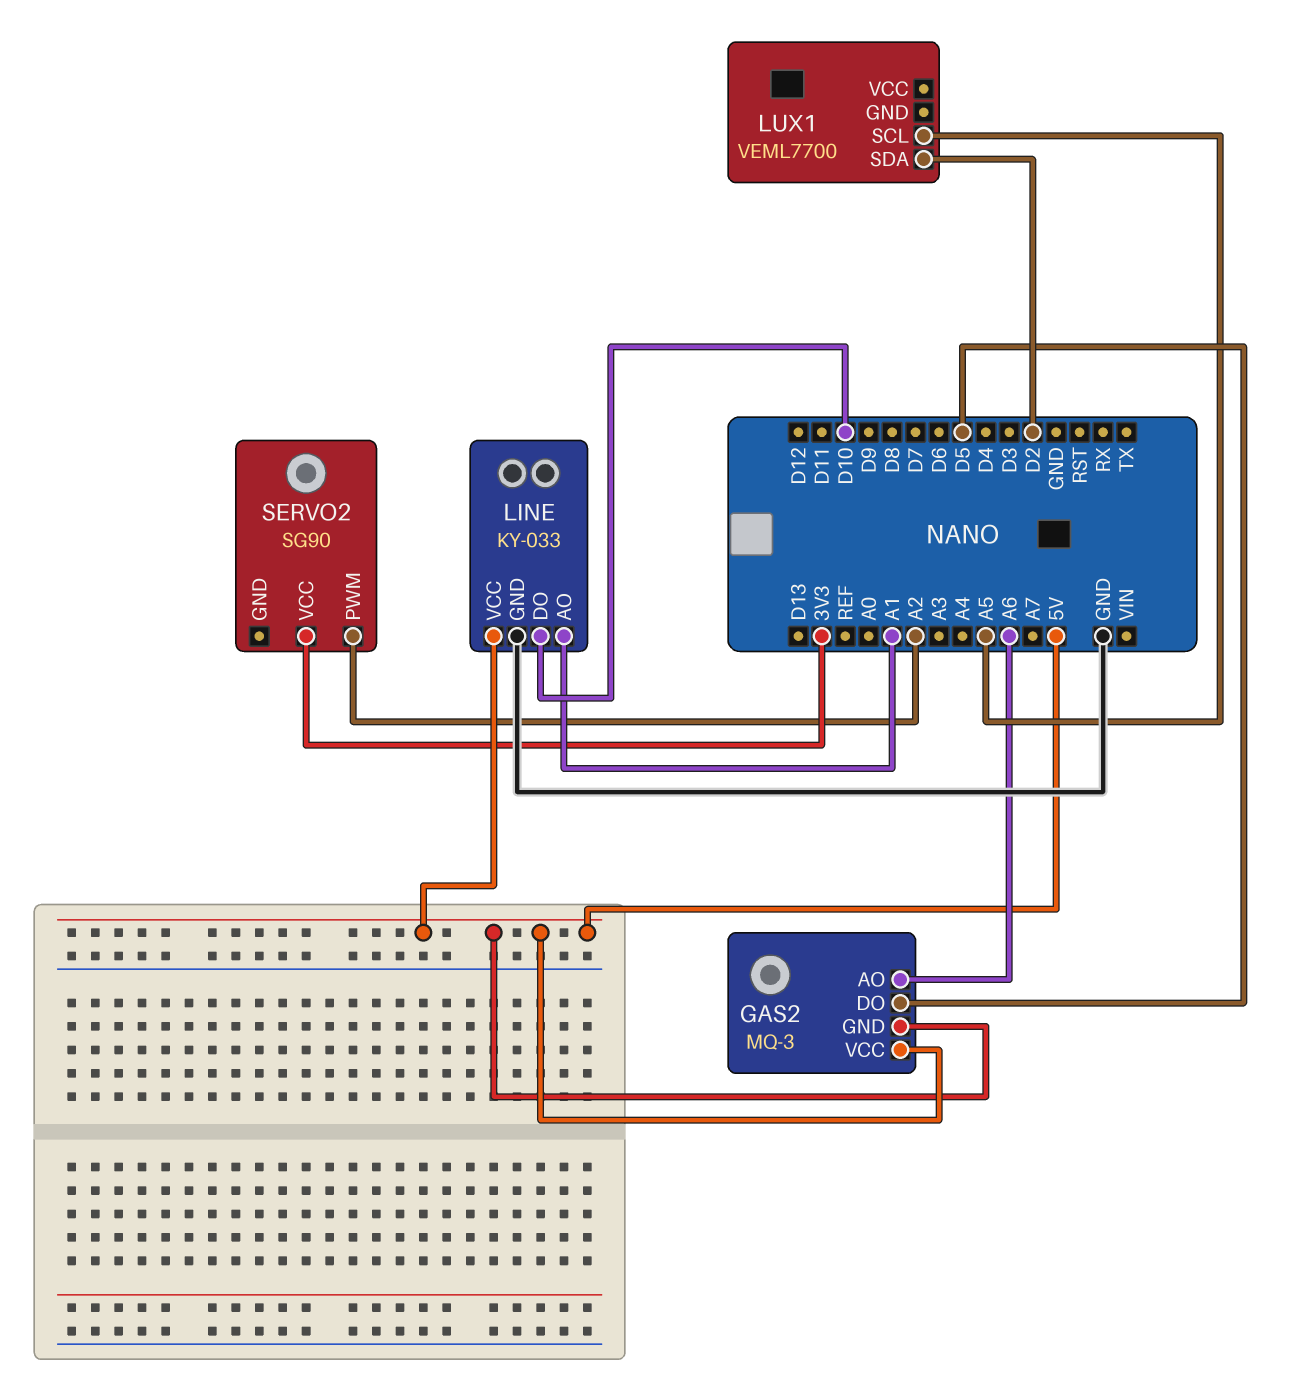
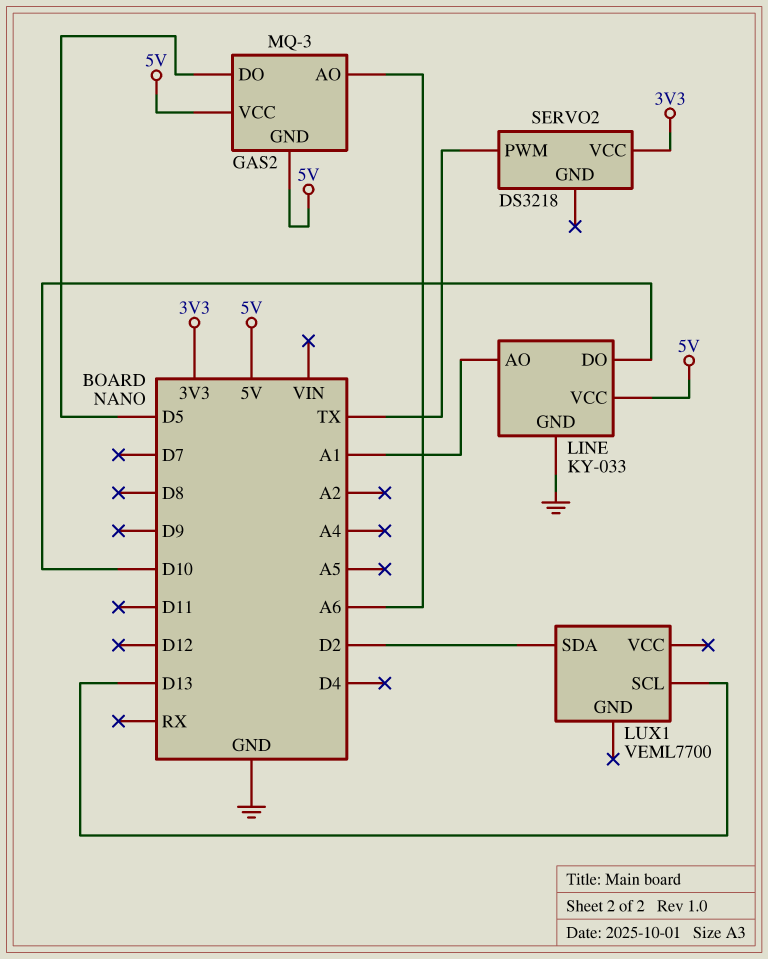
LUX1 pin SCL: A5 -> D13
SERVO2: SG90 -> DS3218
SERVO2 pin PWM: A2 -> TX

